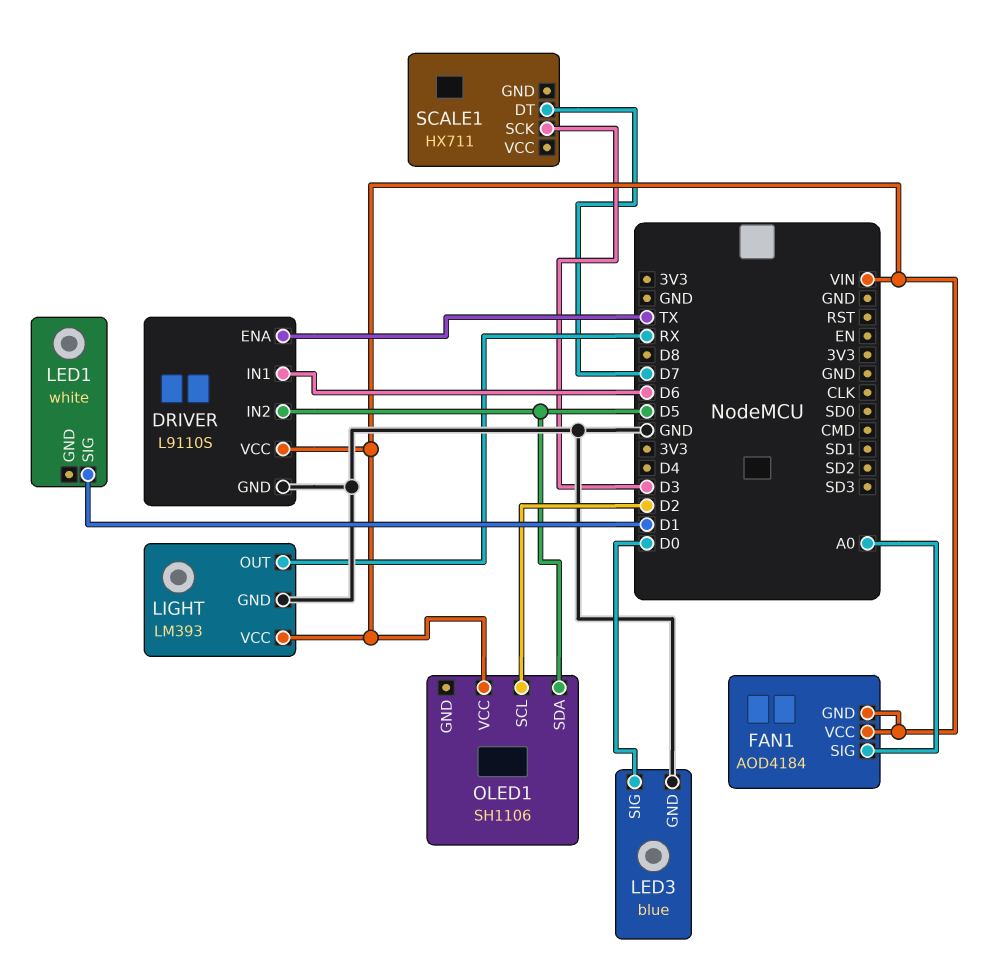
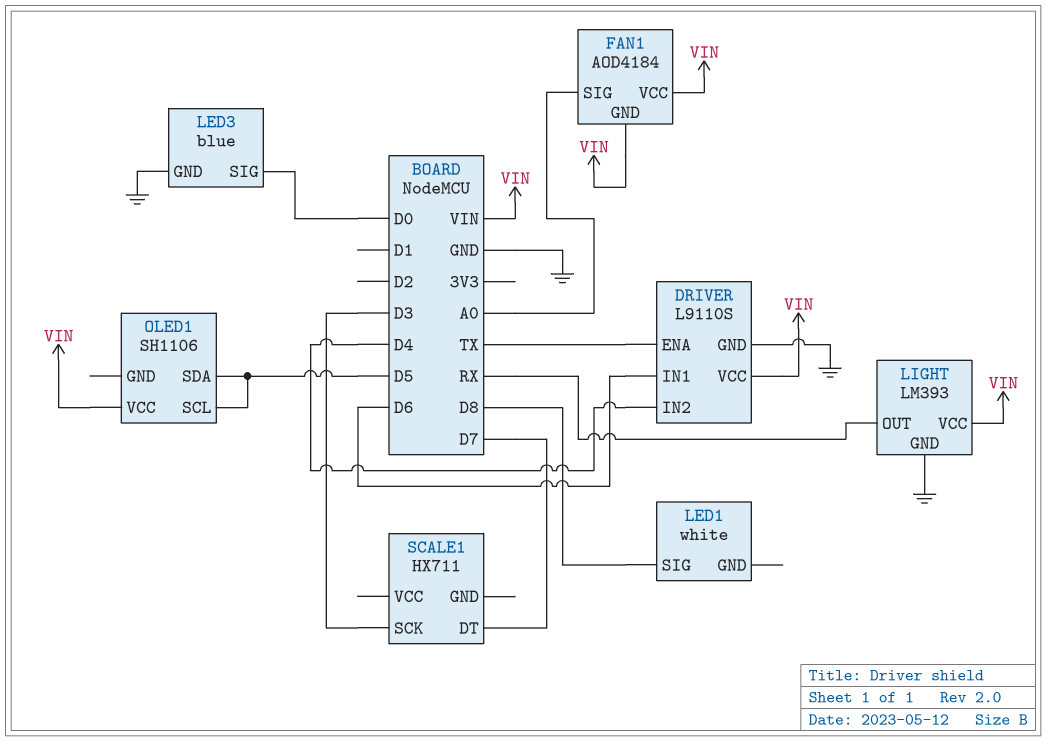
DRIVER pin IN2: D5 -> D4
LED1 pin SIG: D1 -> D8
OLED1 pin SCL: D2 -> D5

